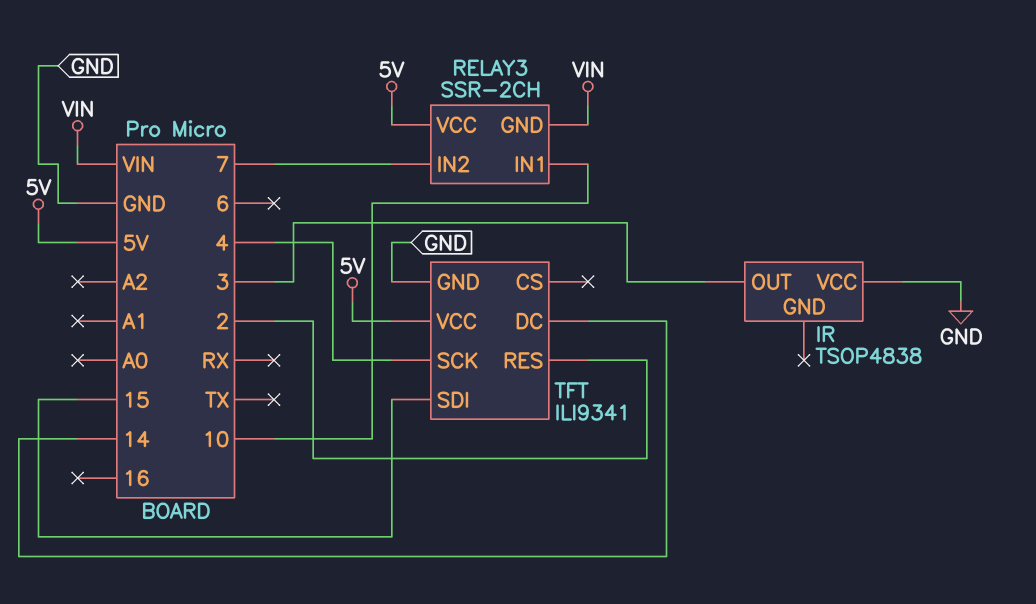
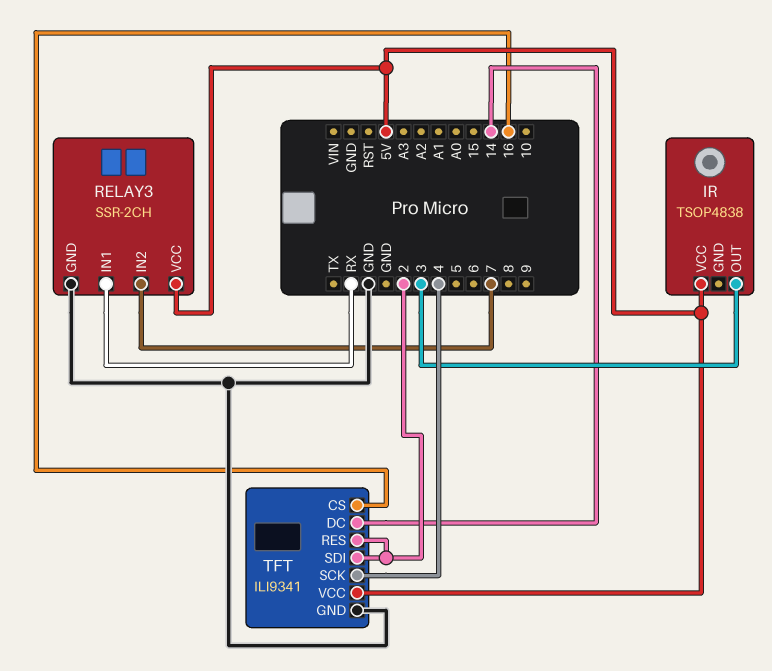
IR pin VCC: GND -> 5V
RELAY3 pin GND: VIN -> GND
RELAY3 pin IN1: 10 -> RX
TFT pin CS: none -> 16
TFT pin SDI: 15 -> 2

